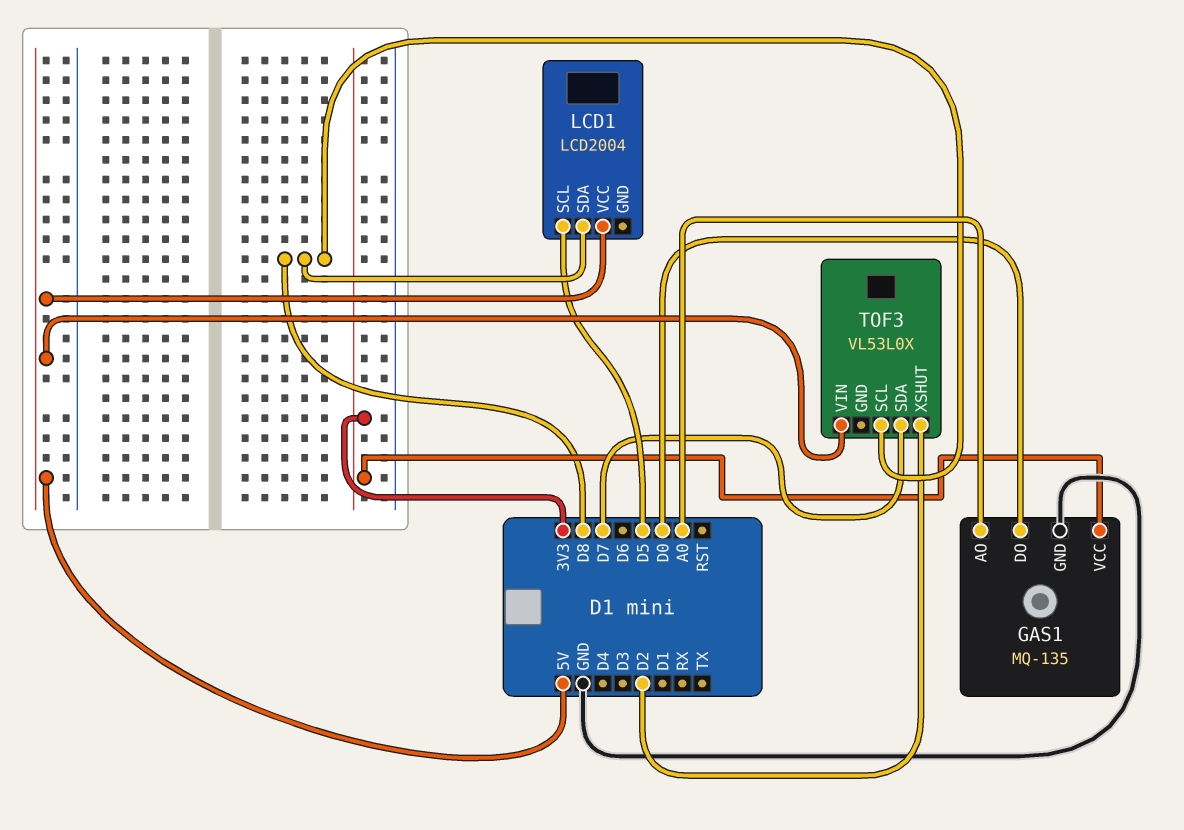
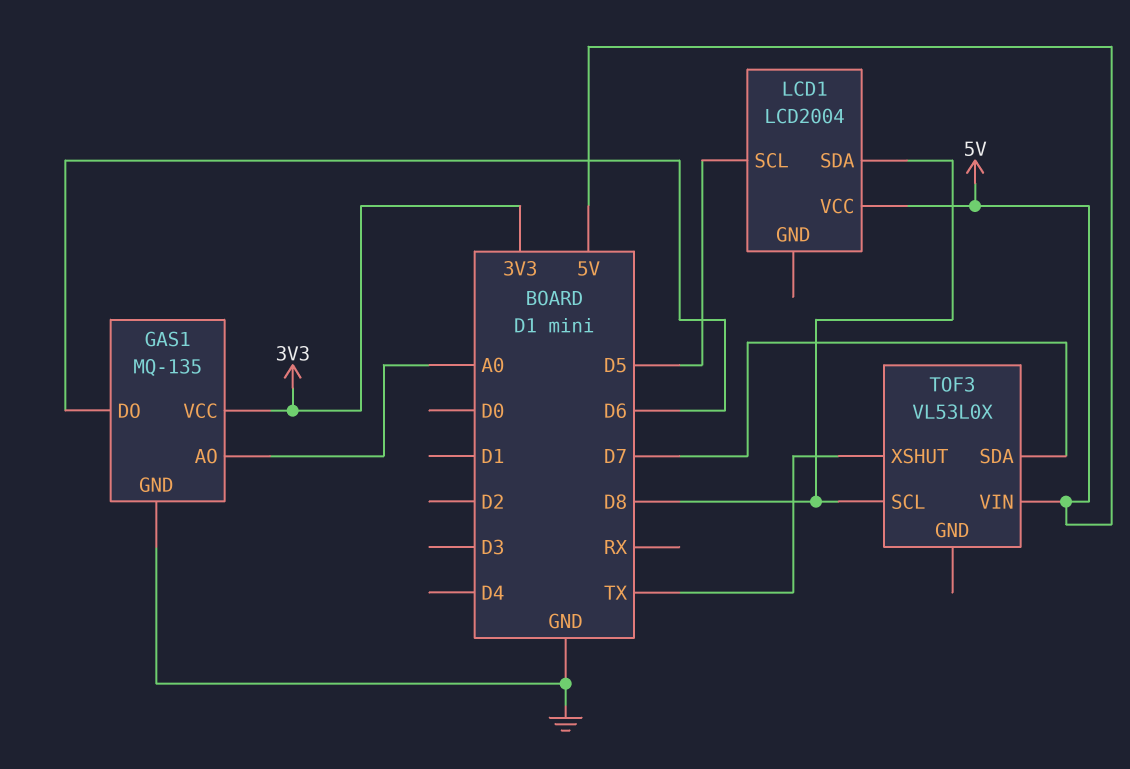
GAS1 pin DO: D0 -> D6
TOF3 pin XSHUT: D2 -> TX

